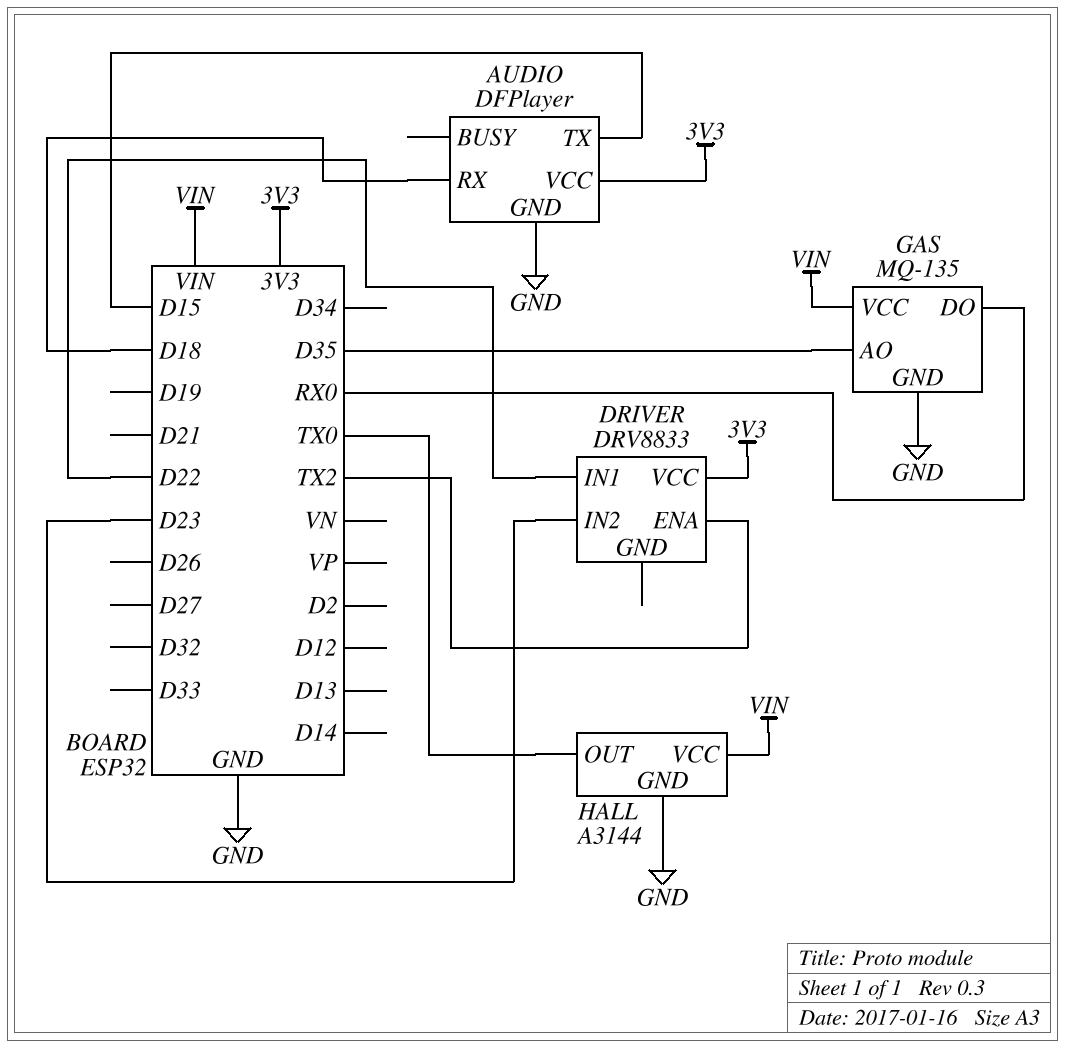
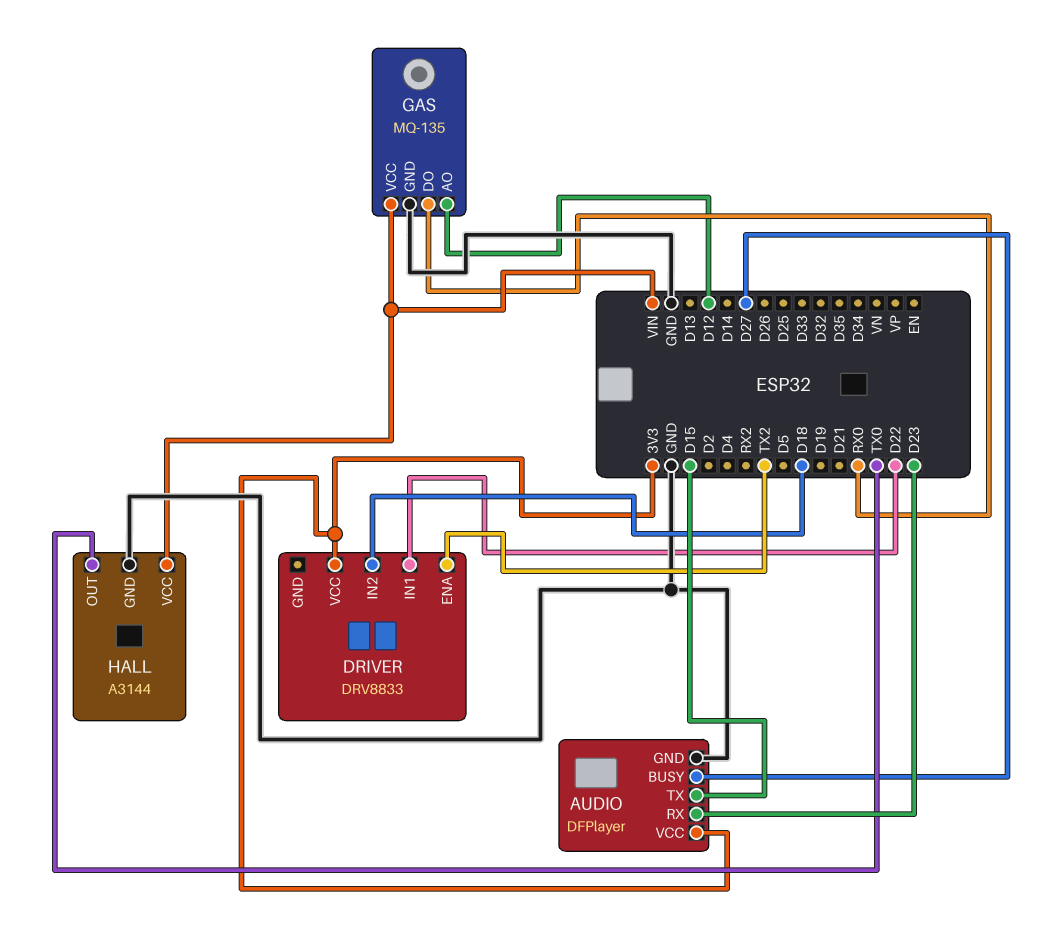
AUDIO pin BUSY: none -> D27
AUDIO pin RX: D18 -> D23
DRIVER pin IN2: D23 -> D18
GAS pin AO: D35 -> D12

